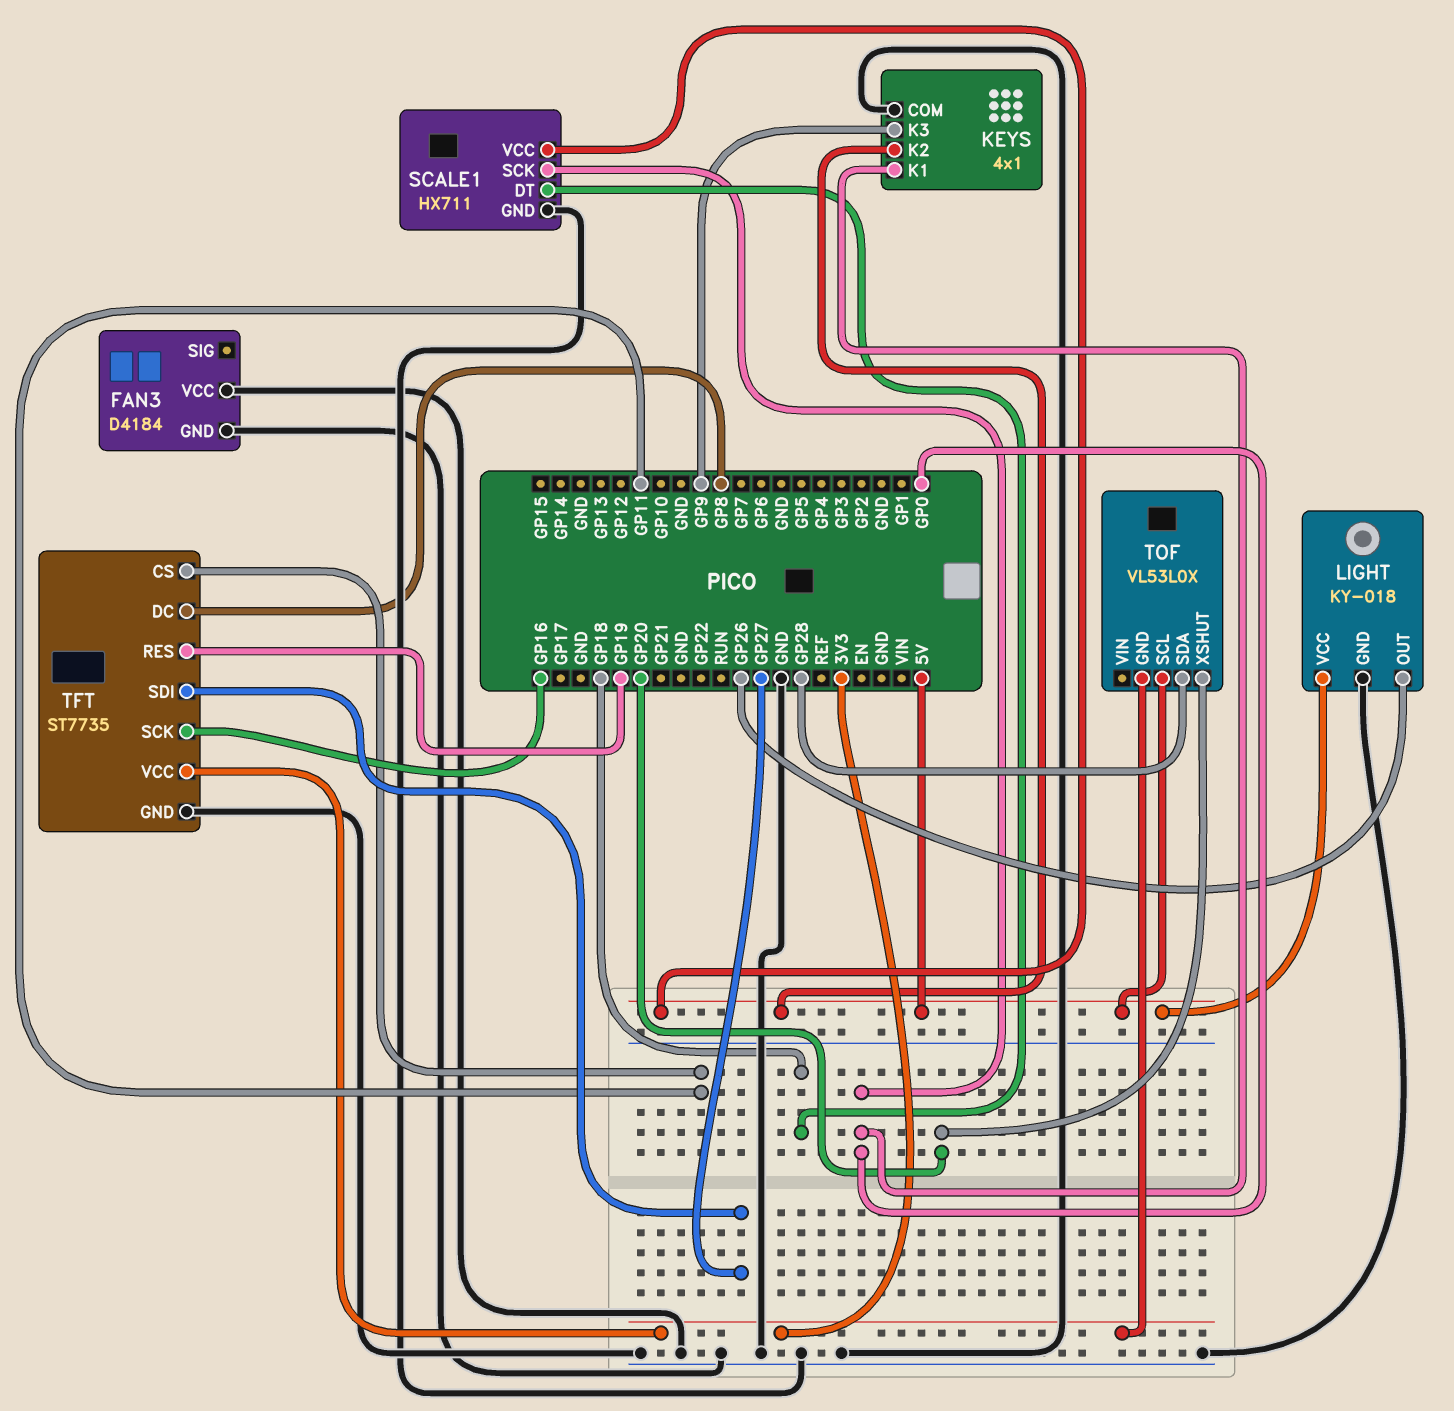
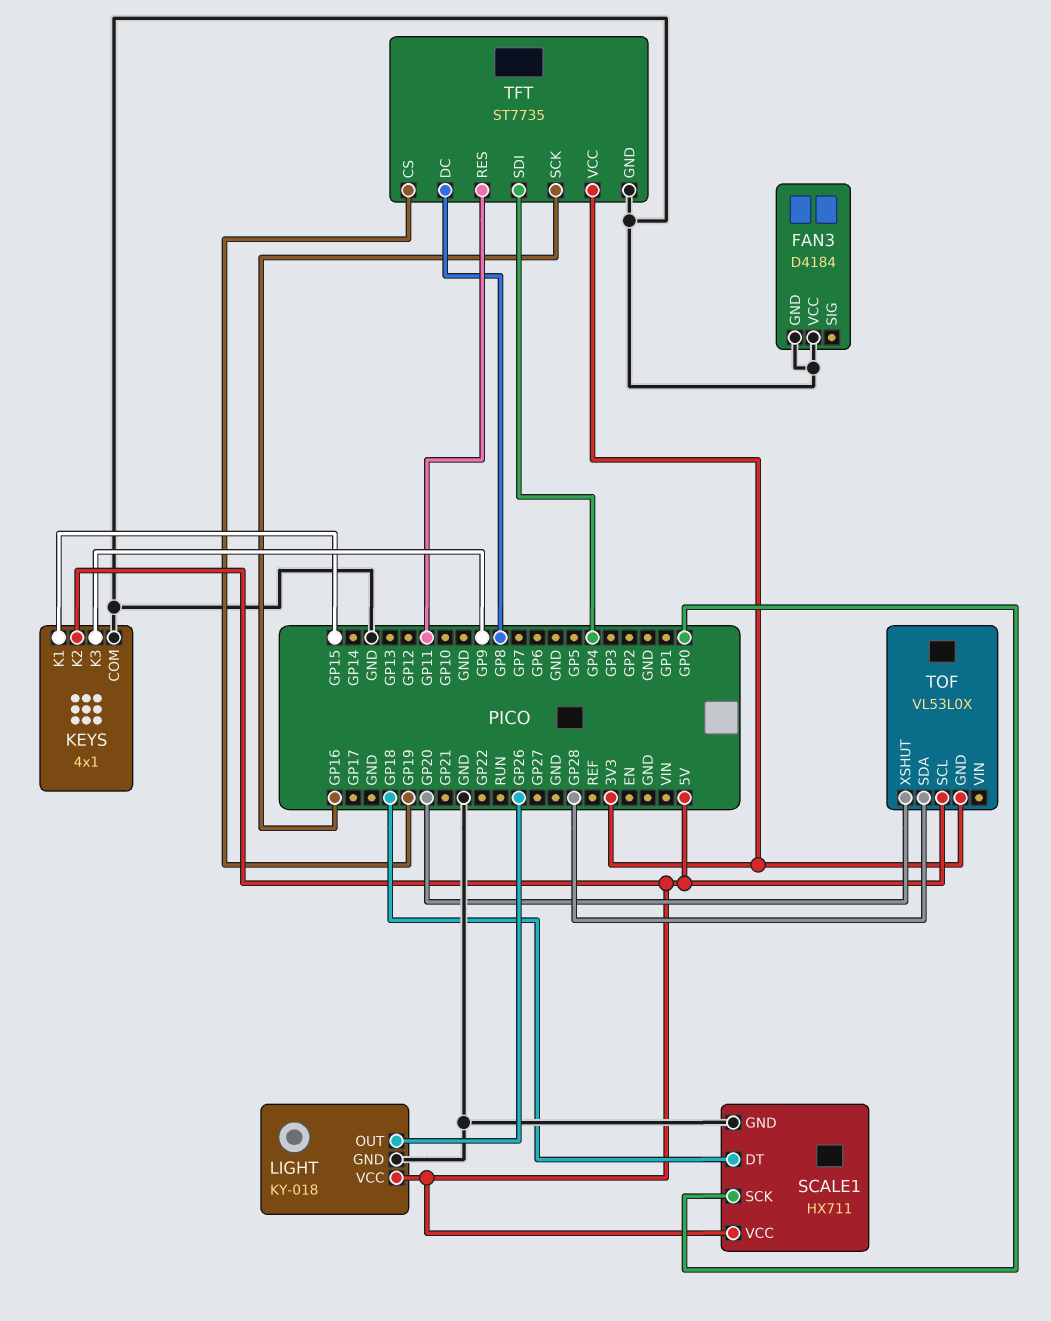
KEYS pin K1: GP0 -> GP15
TFT pin CS: GP11 -> GP19
TFT pin RES: GP19 -> GP11
TFT pin SDI: GP27 -> GP4

